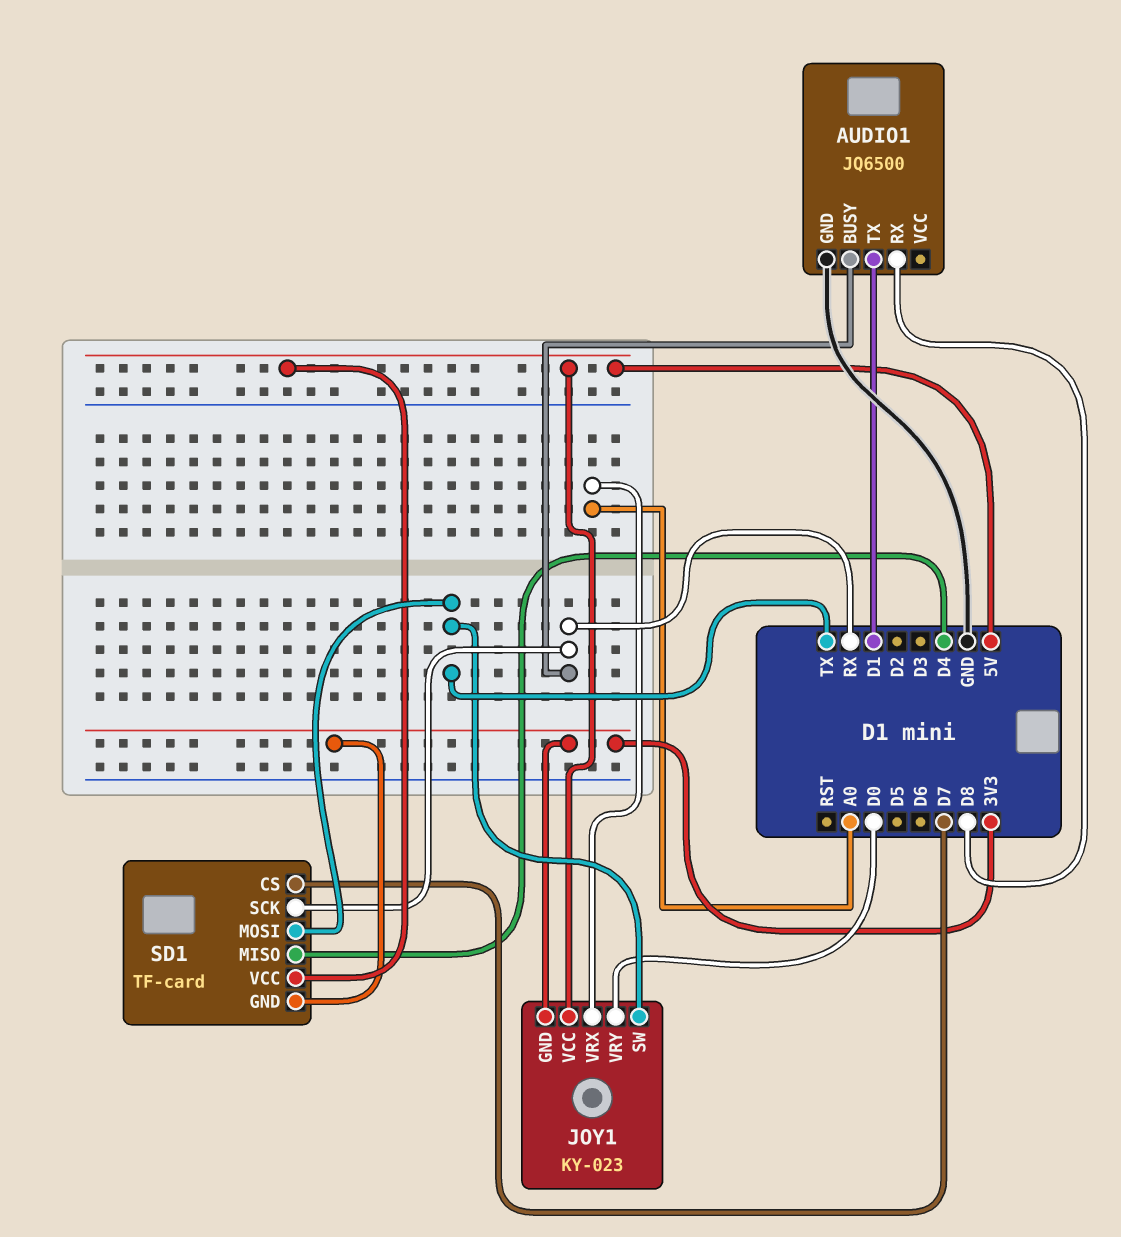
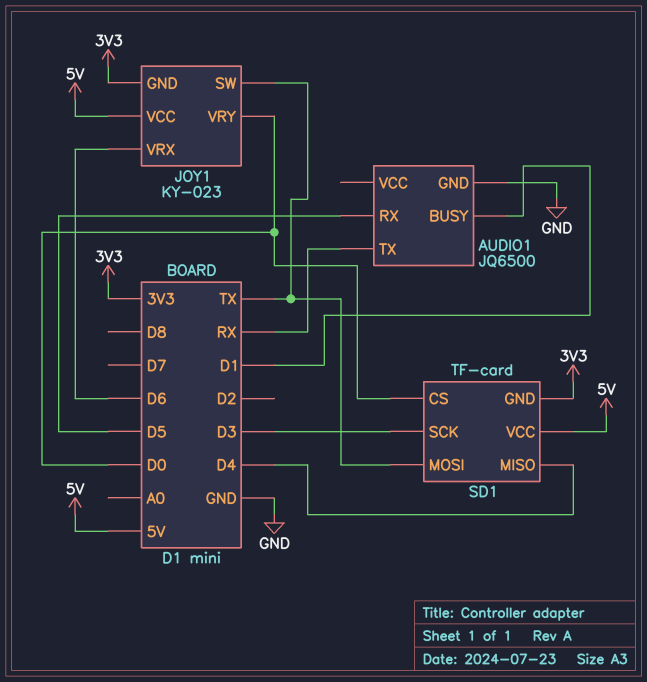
AUDIO1 pin BUSY: RX -> D1
AUDIO1 pin RX: D8 -> D5
AUDIO1 pin TX: D1 -> RX
JOY1 pin VRX: A0 -> D6
SD1 pin CS: D7 -> D0
SD1 pin SCK: RX -> D3

